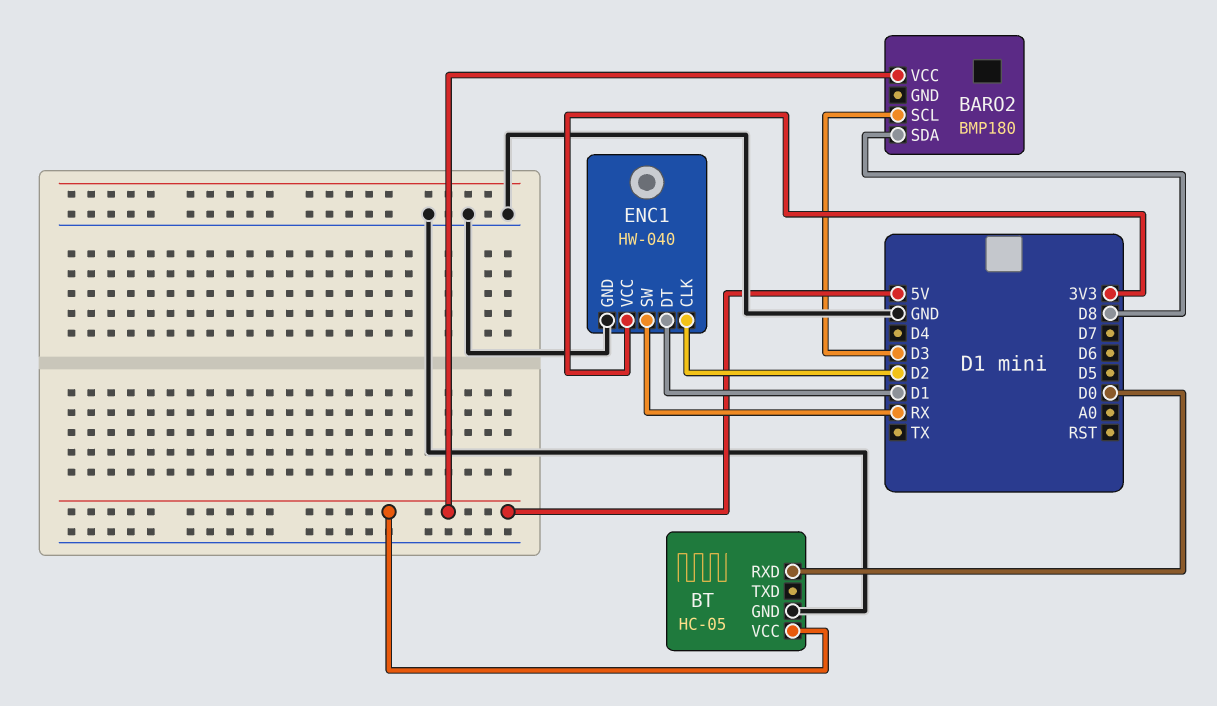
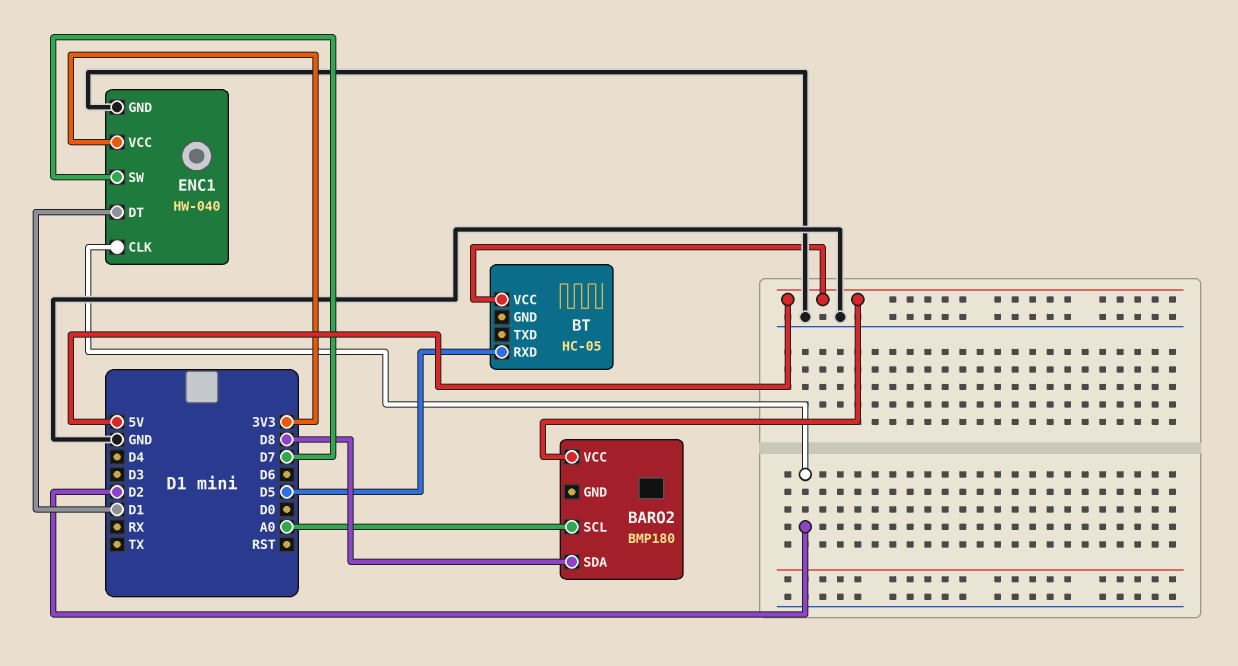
BARO2 pin SCL: D3 -> A0
BT pin GND: GND -> none
BT pin RXD: D0 -> D5
ENC1 pin SW: RX -> D7

